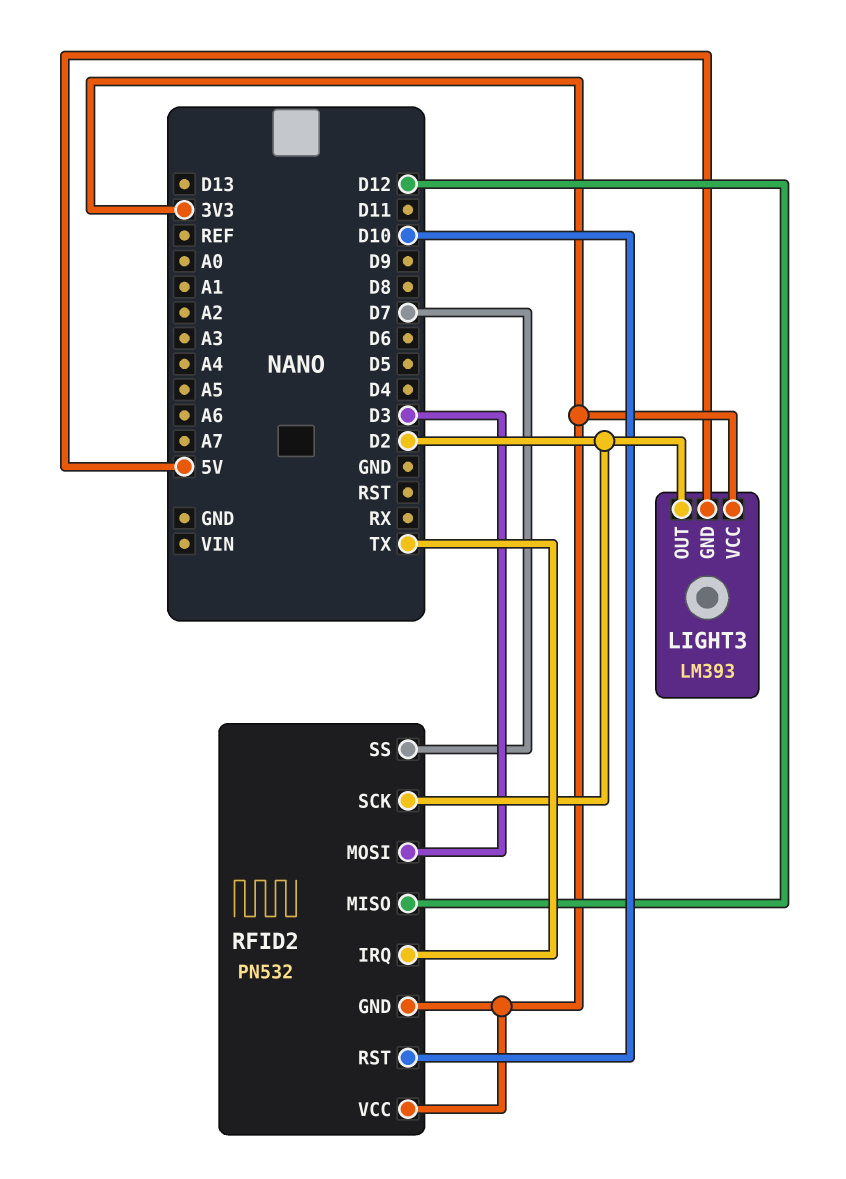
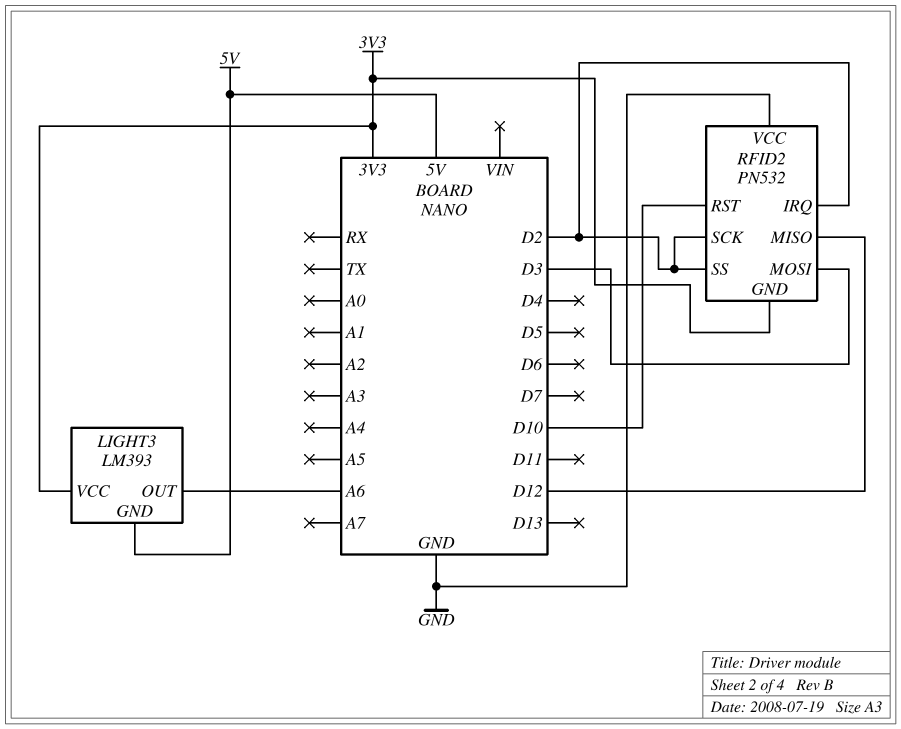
LIGHT3 pin OUT: D2 -> A6
RFID2 pin IRQ: TX -> D2
RFID2 pin SS: D7 -> D2
RFID2 pin VCC: 3V3 -> GND

